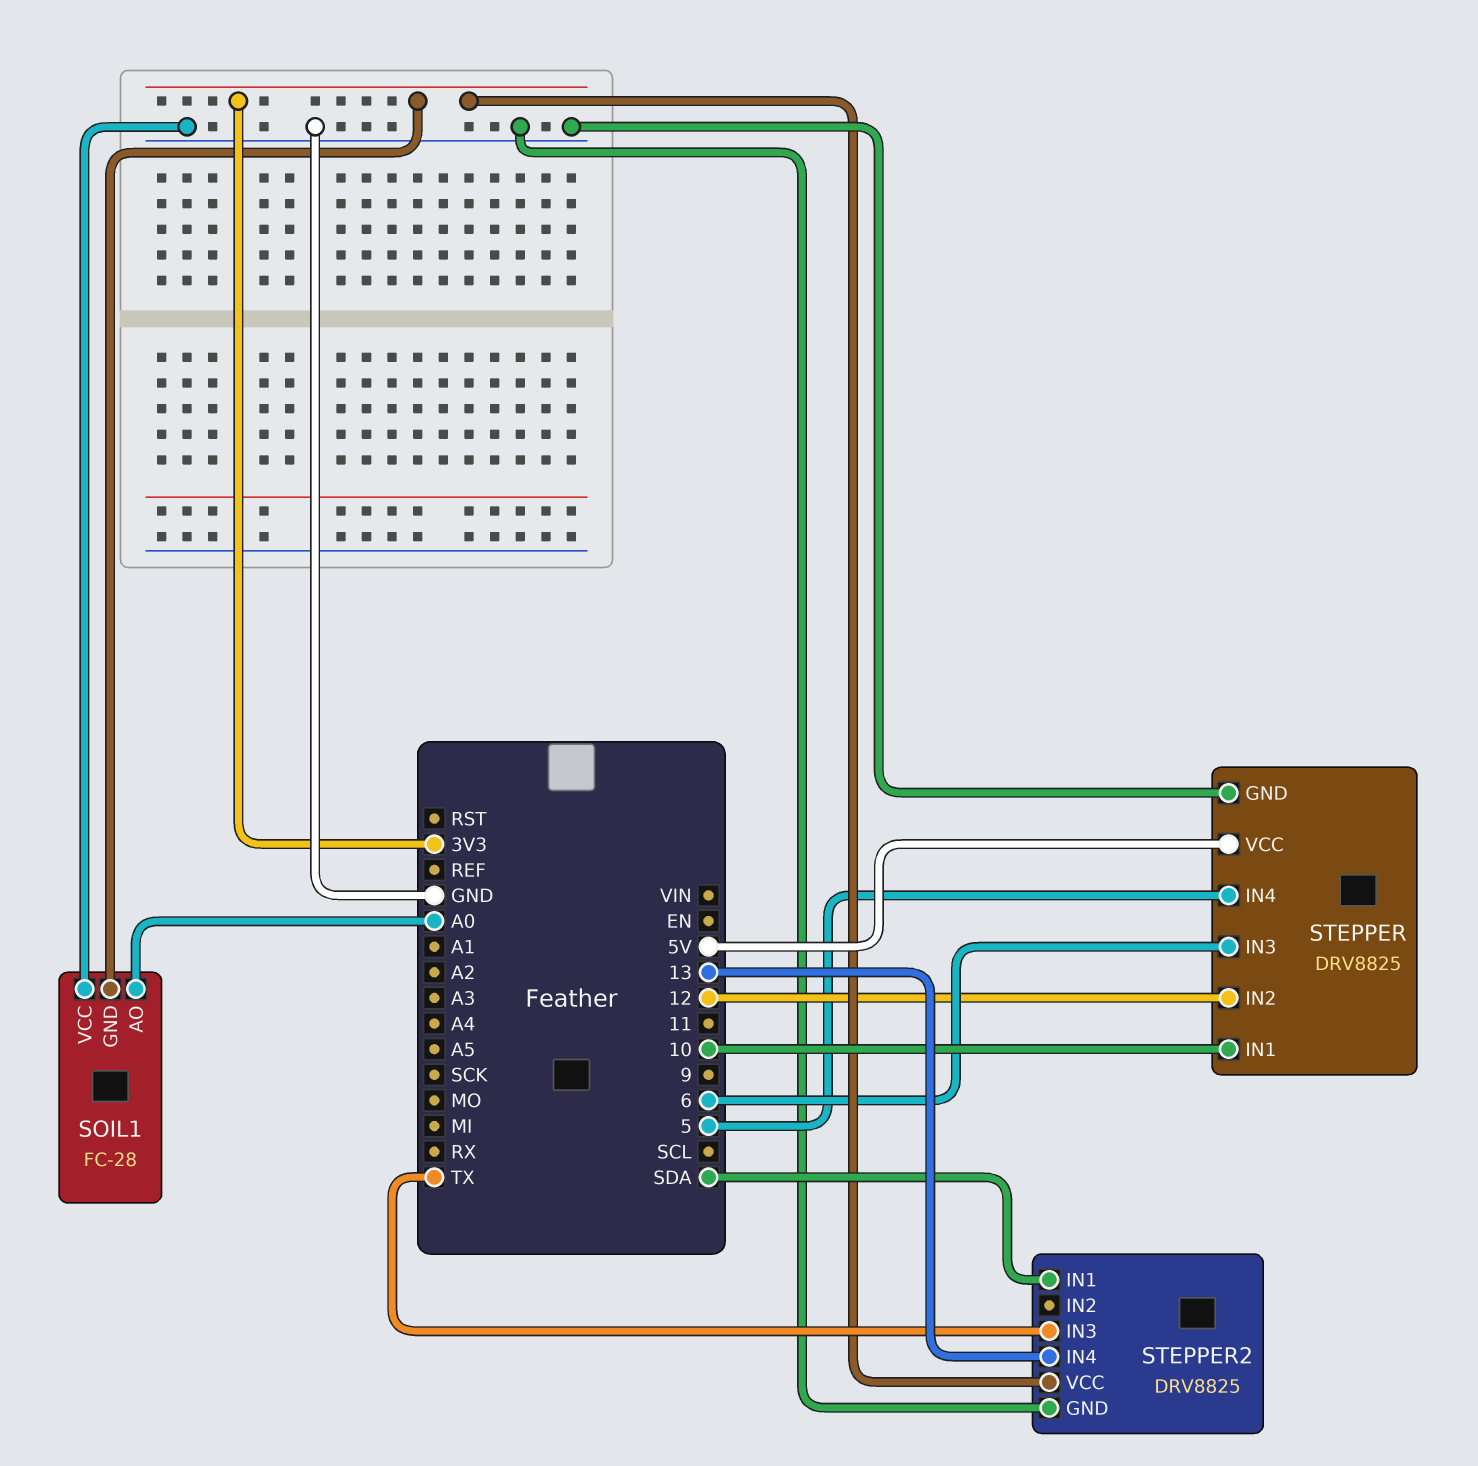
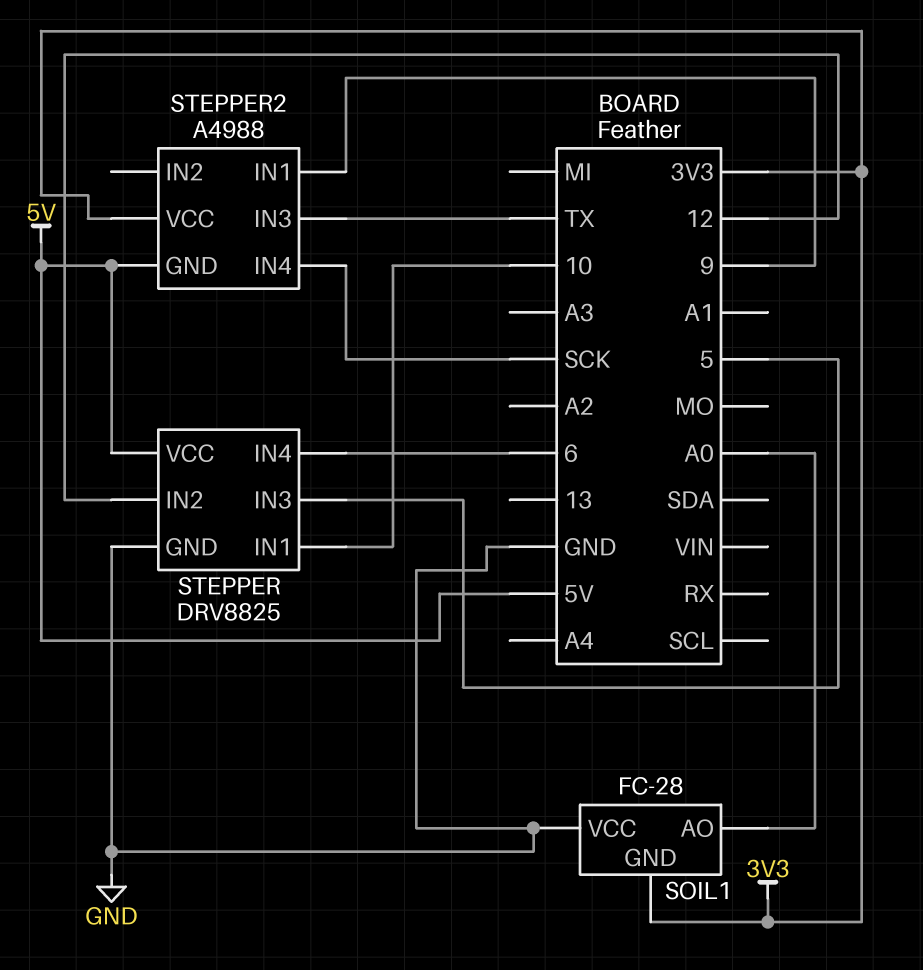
STEPPER pin IN3: 6 -> 5
STEPPER pin IN4: 5 -> 6
STEPPER2: DRV8825 -> A4988
STEPPER2 pin GND: GND -> 5V
STEPPER2 pin IN1: SDA -> 9
STEPPER2 pin IN4: 13 -> SCK

